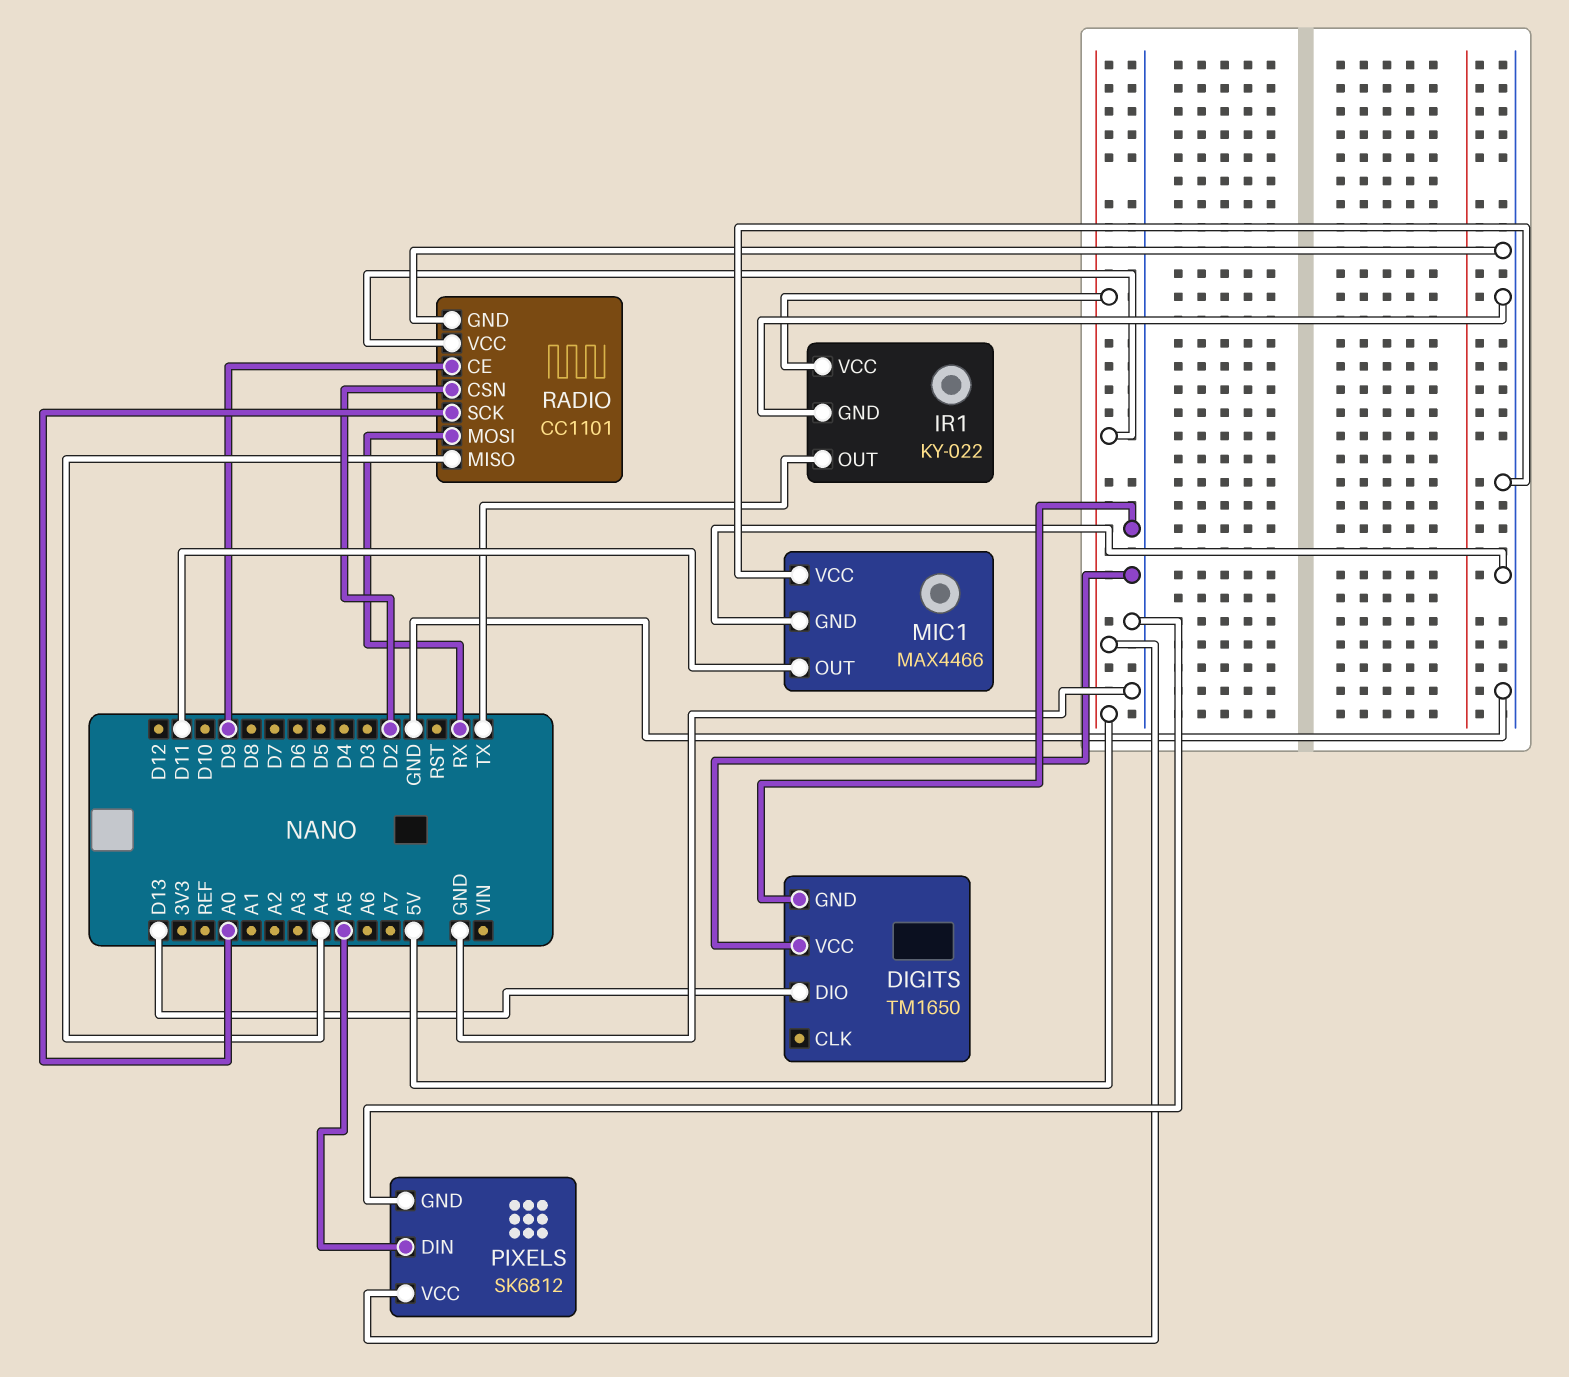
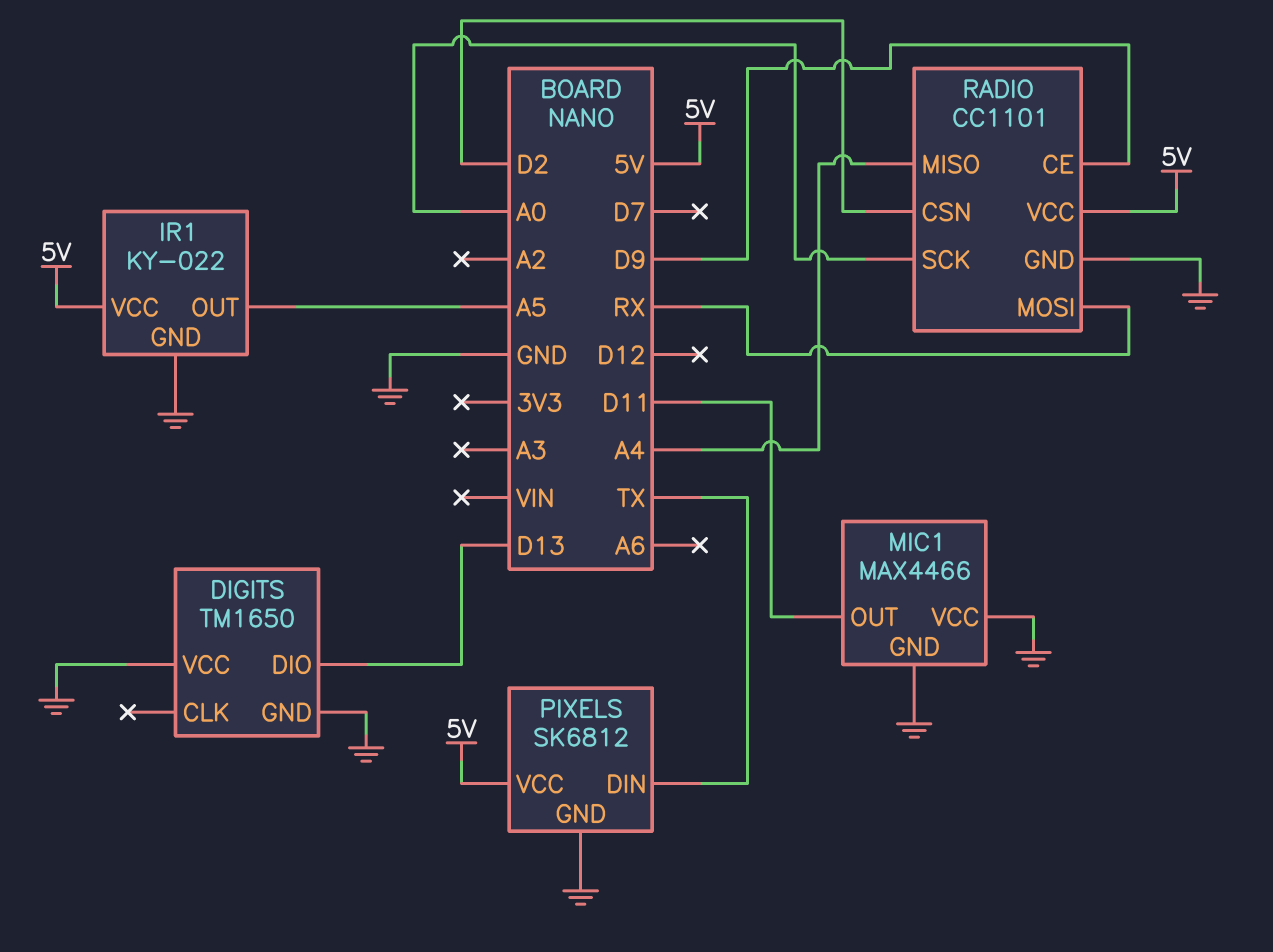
IR1 pin OUT: TX -> A5
PIXELS pin DIN: A5 -> TX

